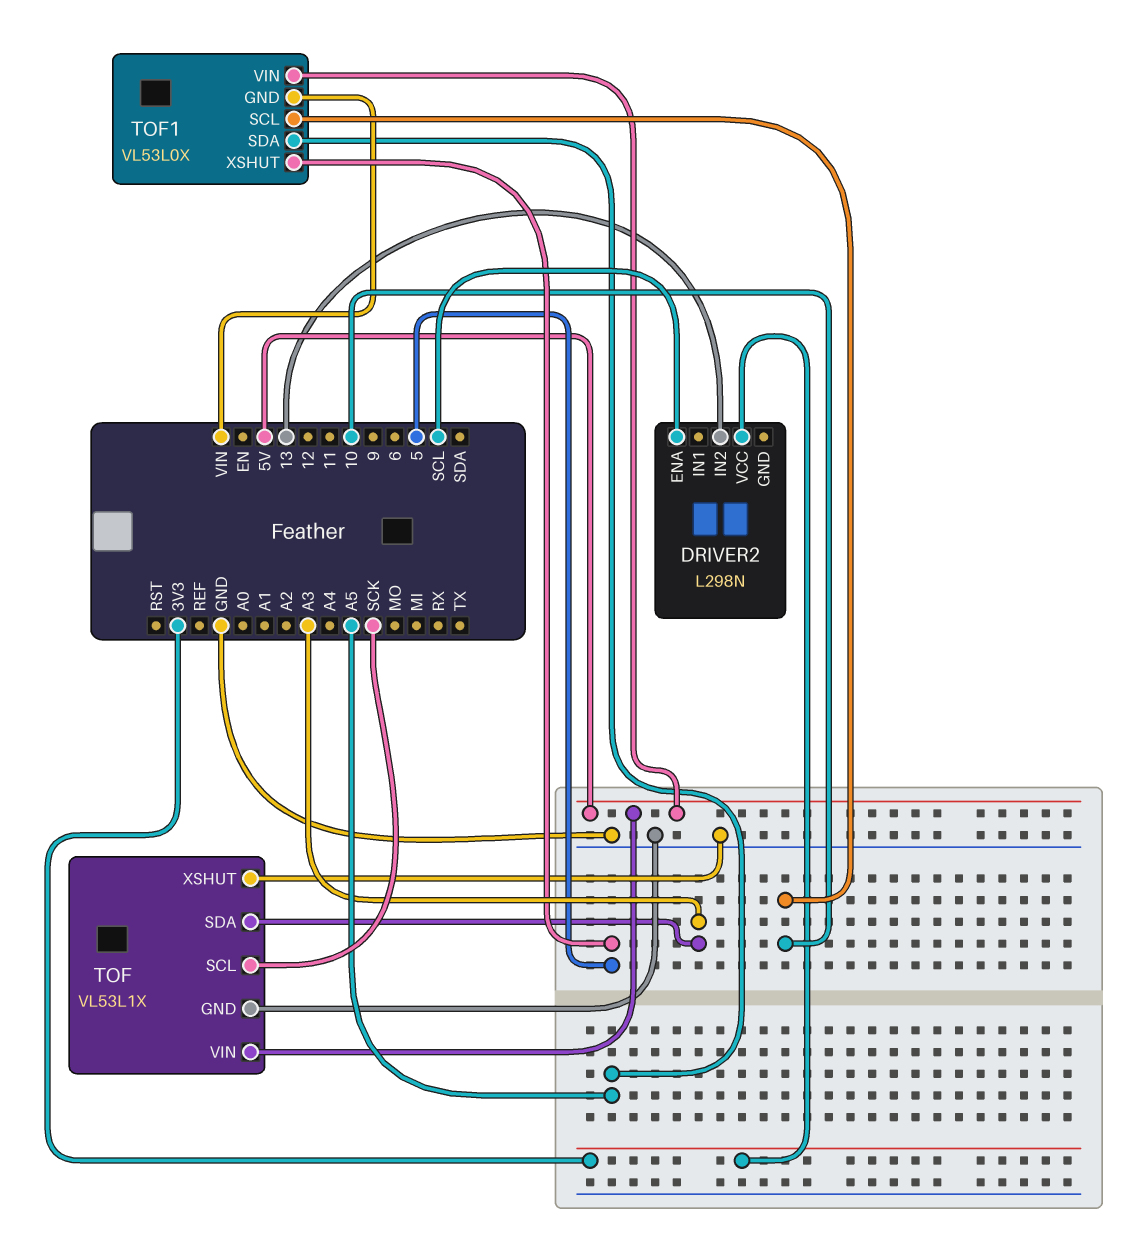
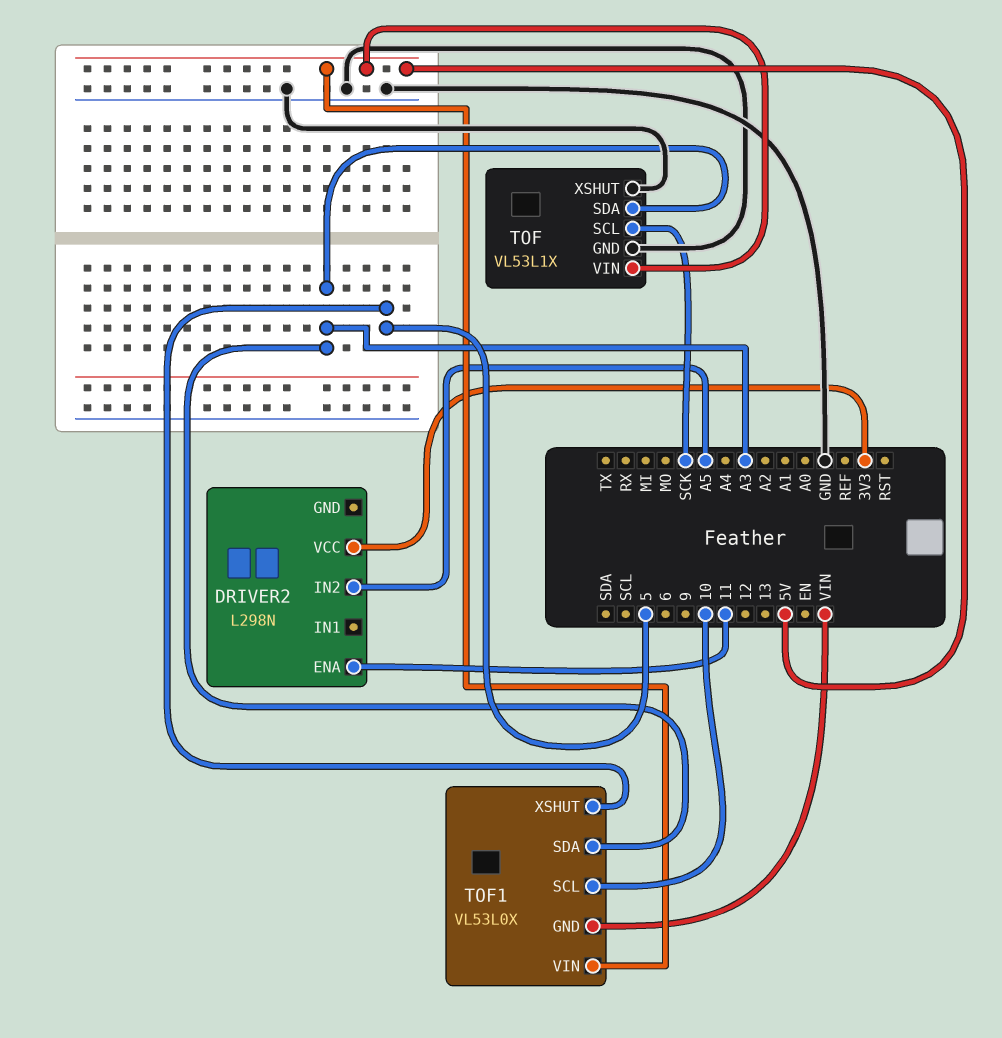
DRIVER2 pin ENA: SCL -> 11
DRIVER2 pin IN2: 13 -> A5
TOF1 pin SDA: A5 -> A3

